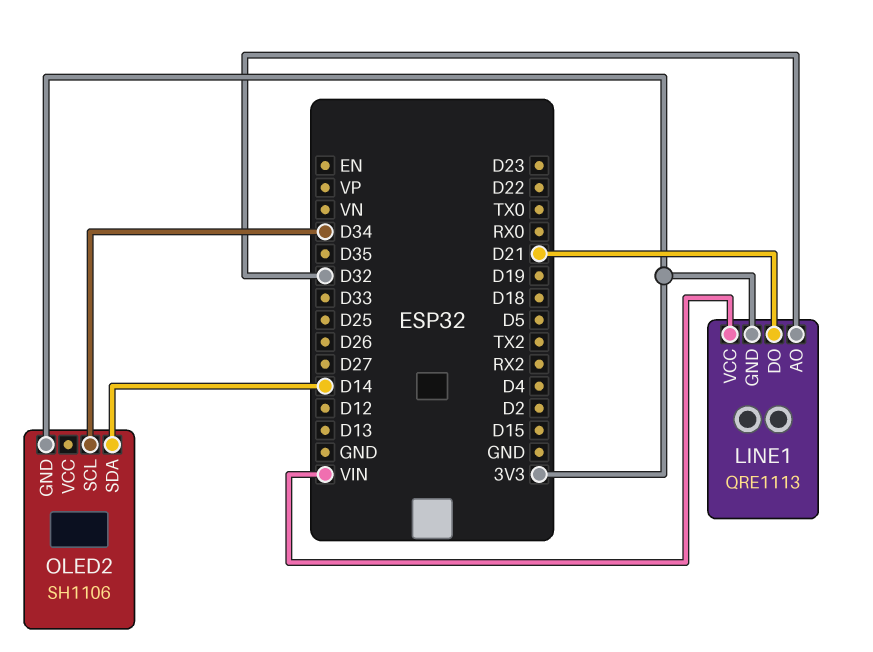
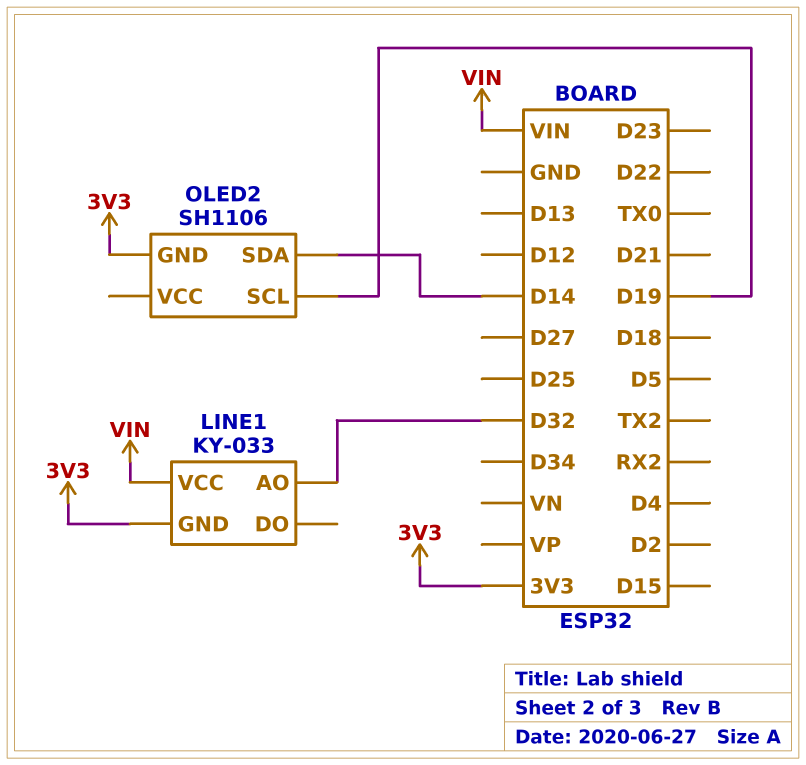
LINE1: QRE1113 -> KY-033
LINE1 pin DO: D21 -> none
OLED2 pin SCL: D34 -> D19

